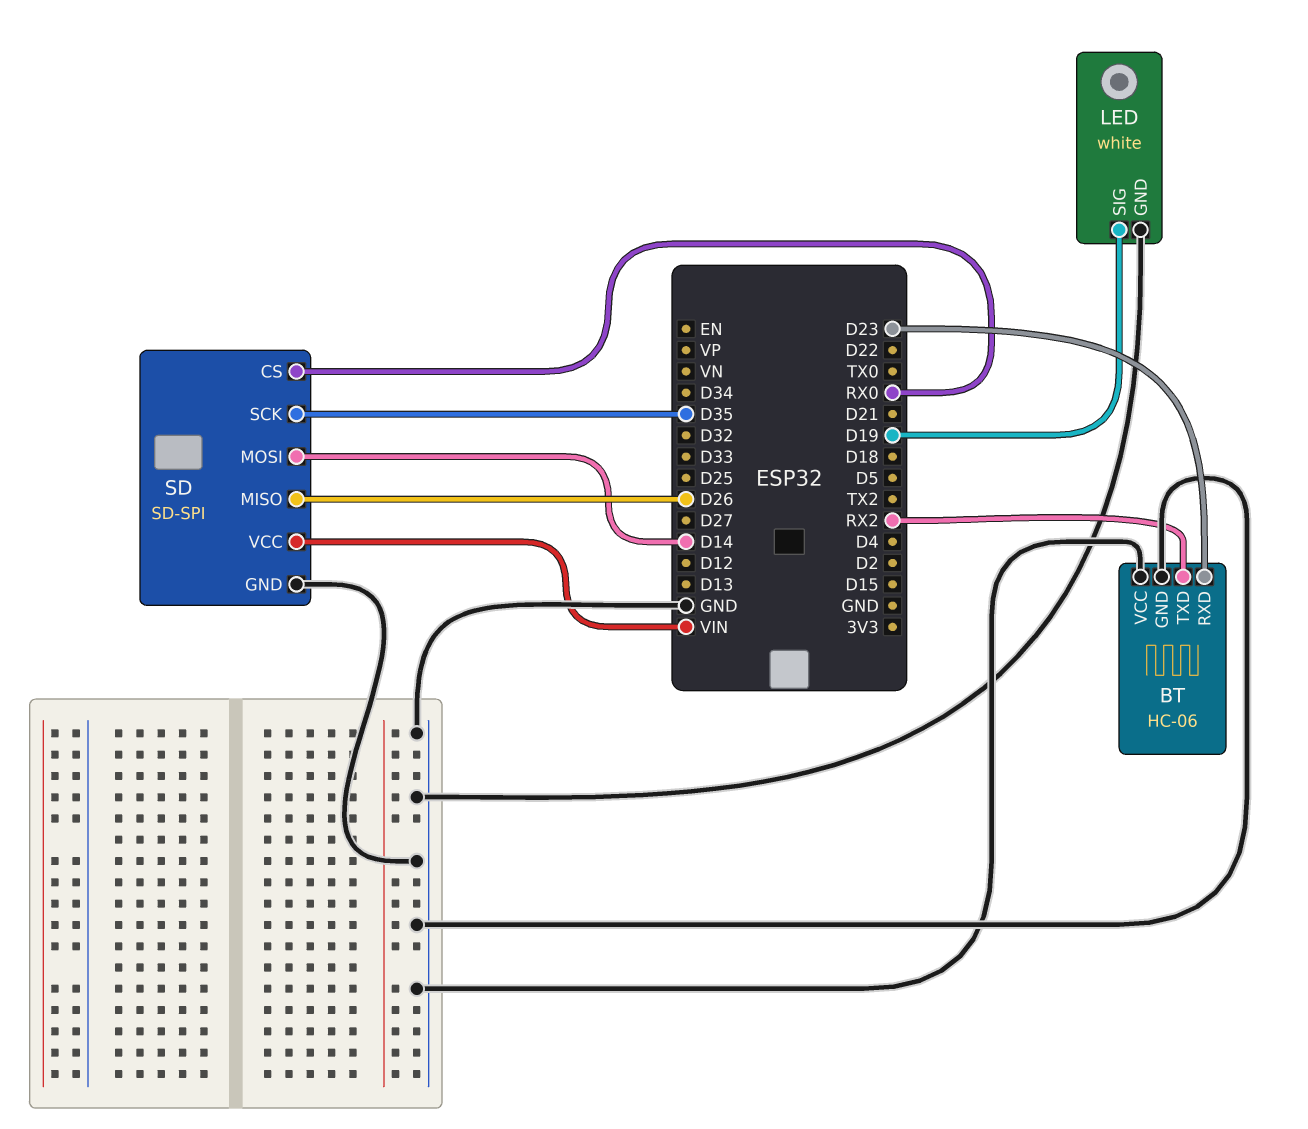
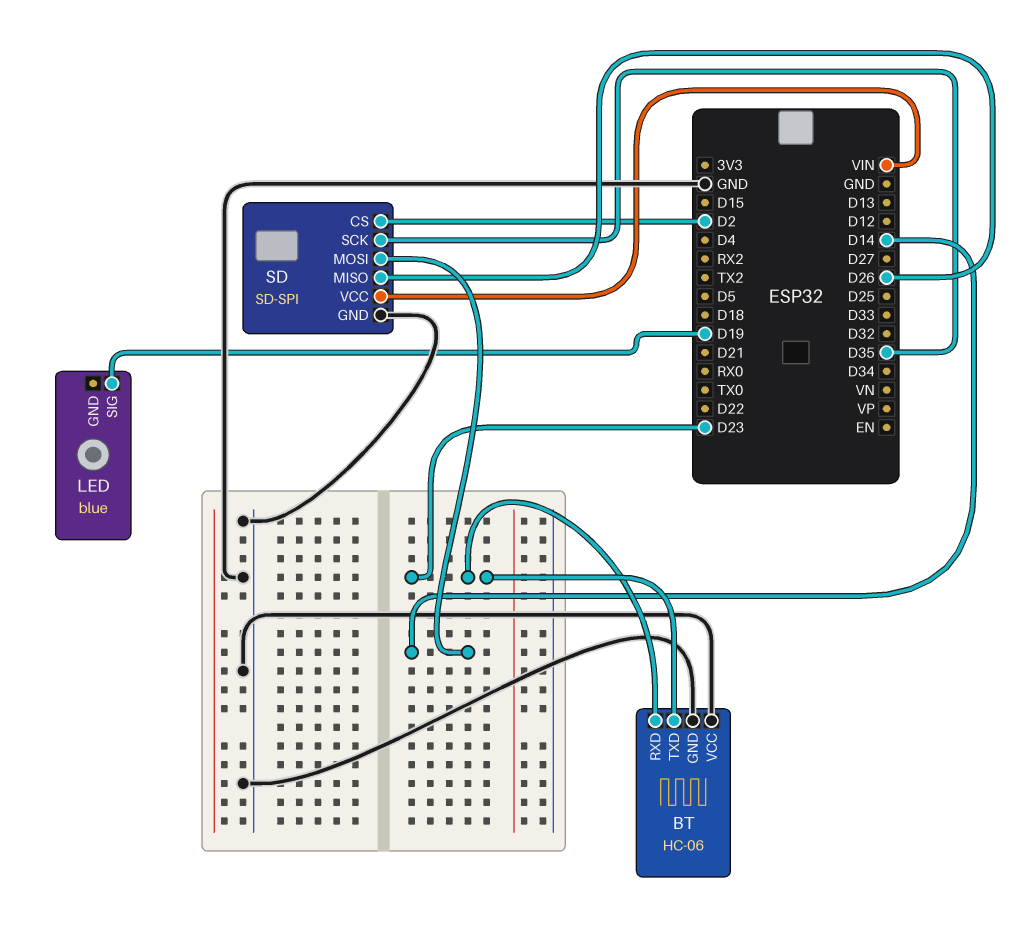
BT pin TXD: RX2 -> D23
LED: white -> blue
LED pin GND: GND -> none
SD pin CS: RX0 -> D2

